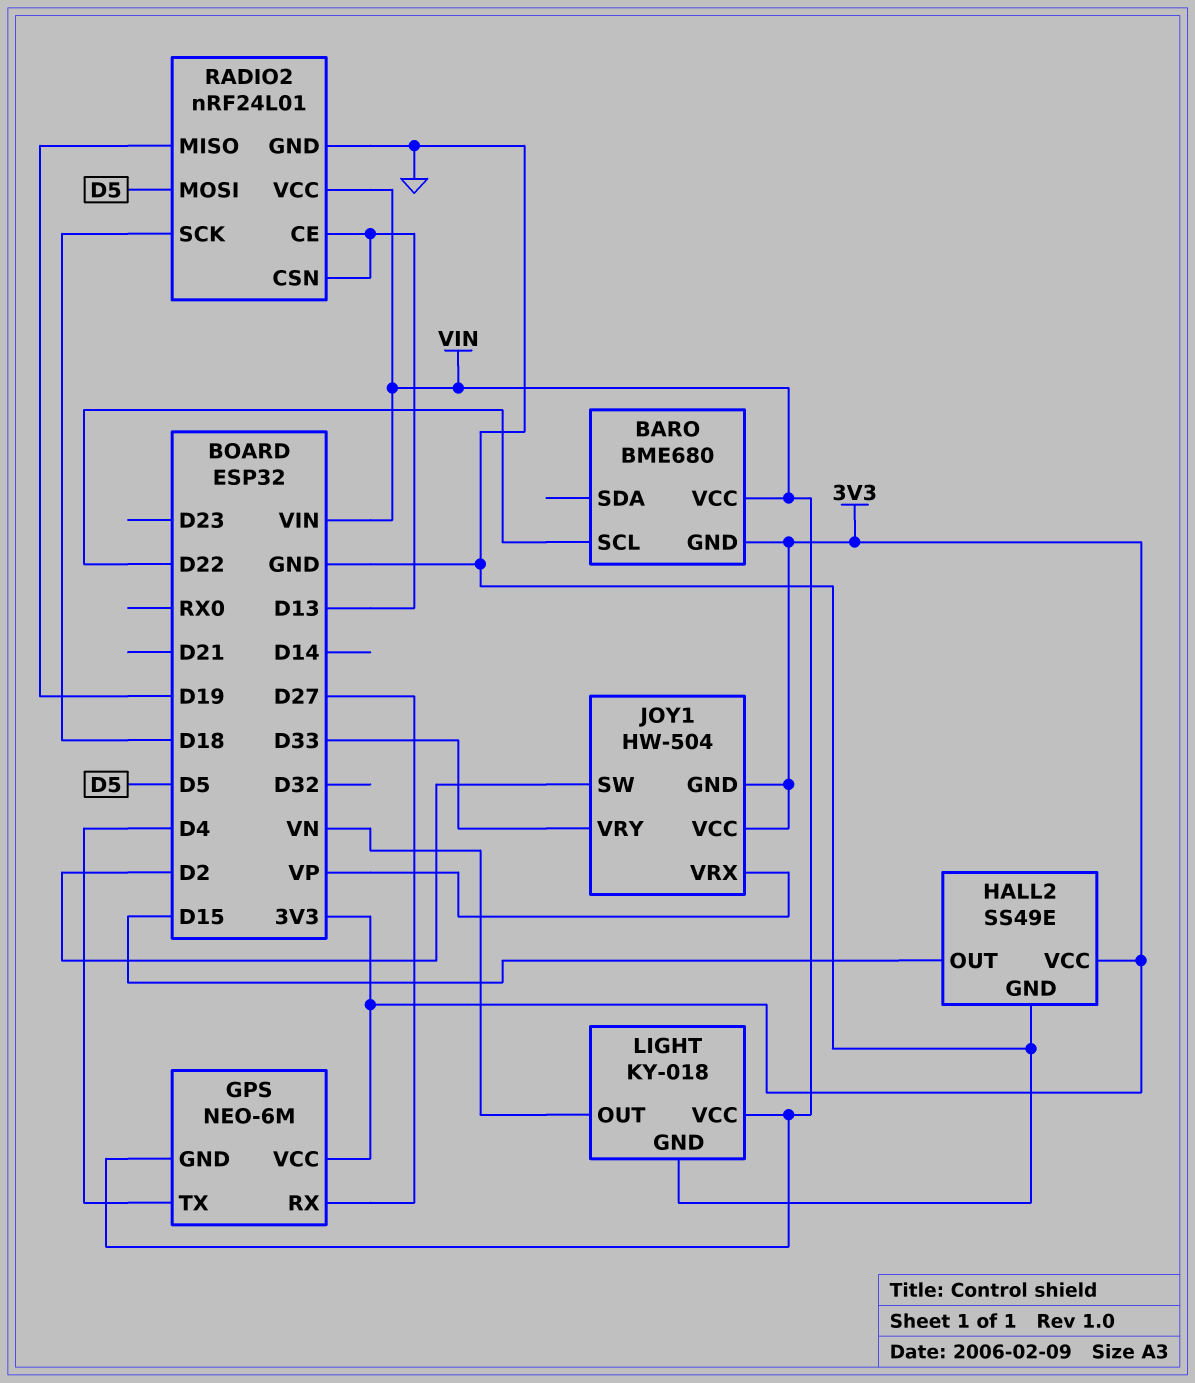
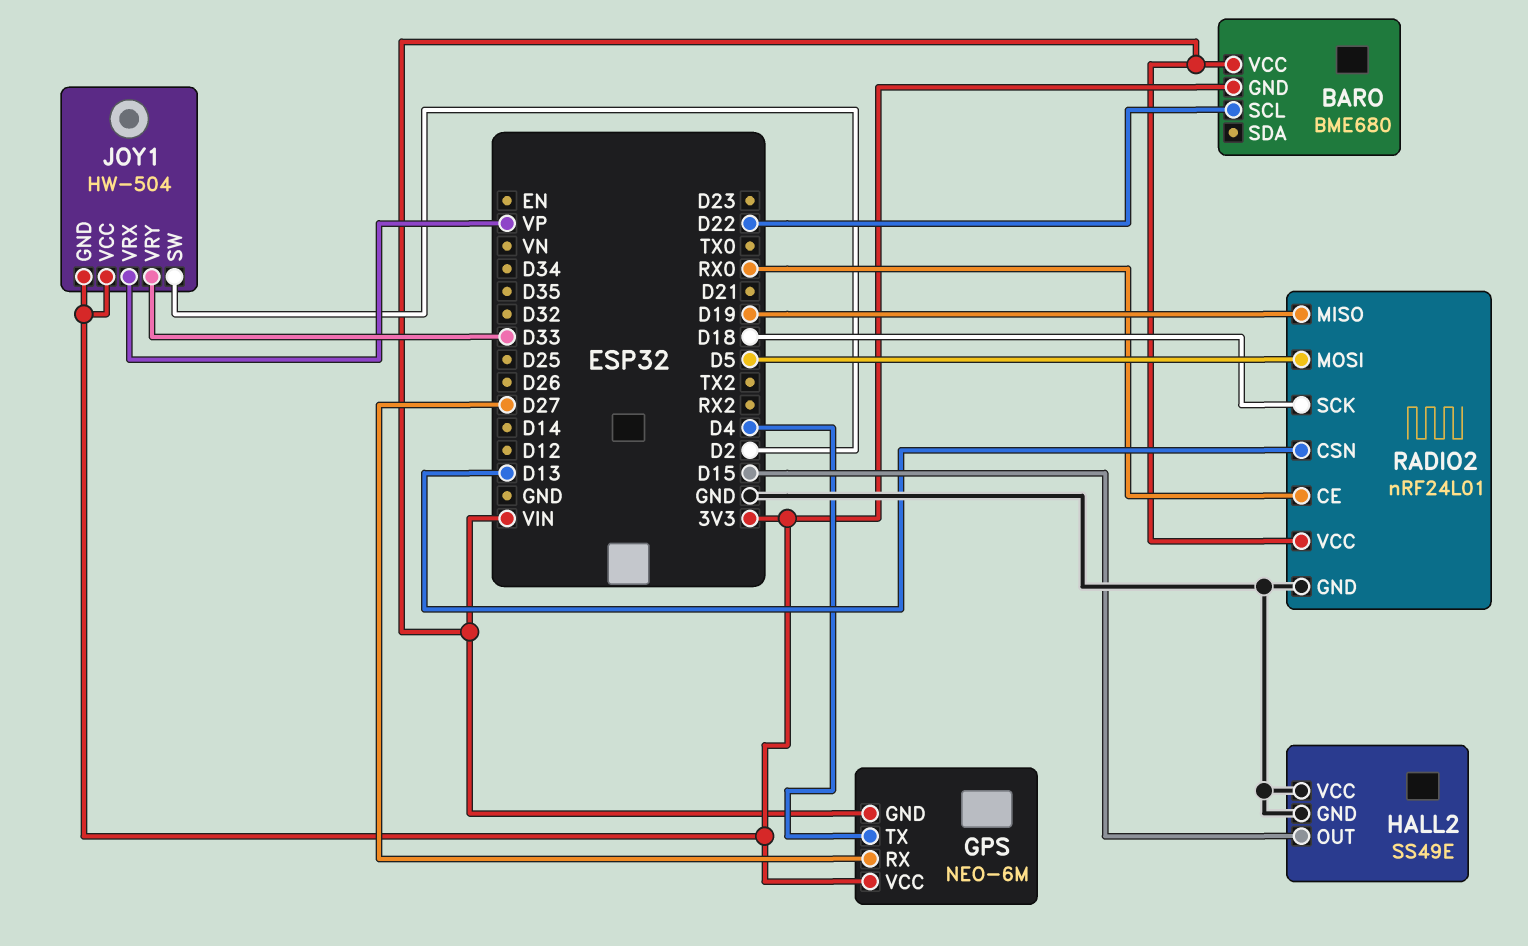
HALL2 pin VCC: 3V3 -> GND
LIGHT: KY-018 -> none
LIGHT pin GND: GND -> none
LIGHT pin OUT: VN -> none
LIGHT pin VCC: VIN -> none
RADIO2 pin CE: D13 -> RX0

